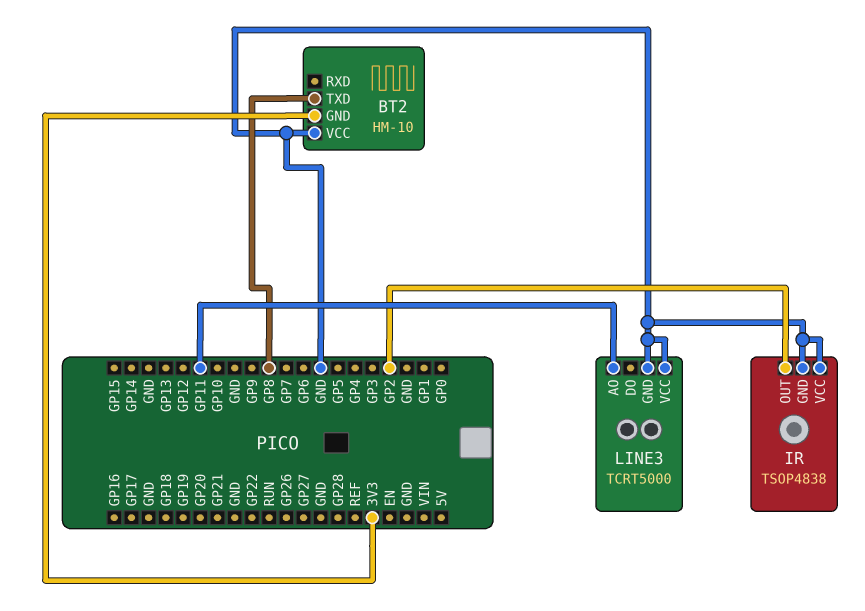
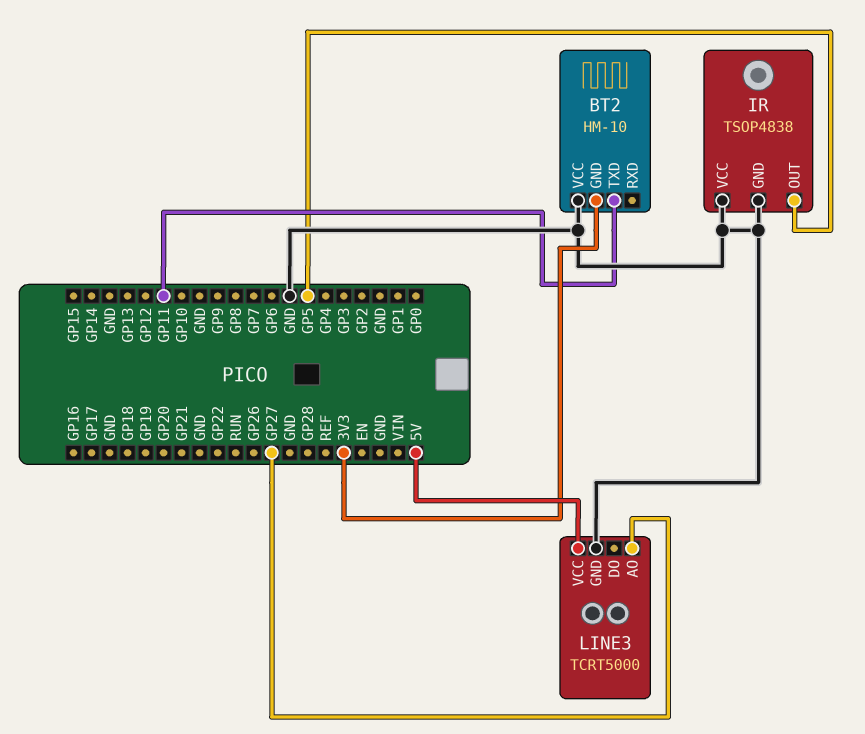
BT2 pin TXD: GP8 -> GP11
IR pin OUT: GP2 -> GP5
LINE3 pin AO: GP11 -> GP27
LINE3 pin VCC: GND -> 5V

